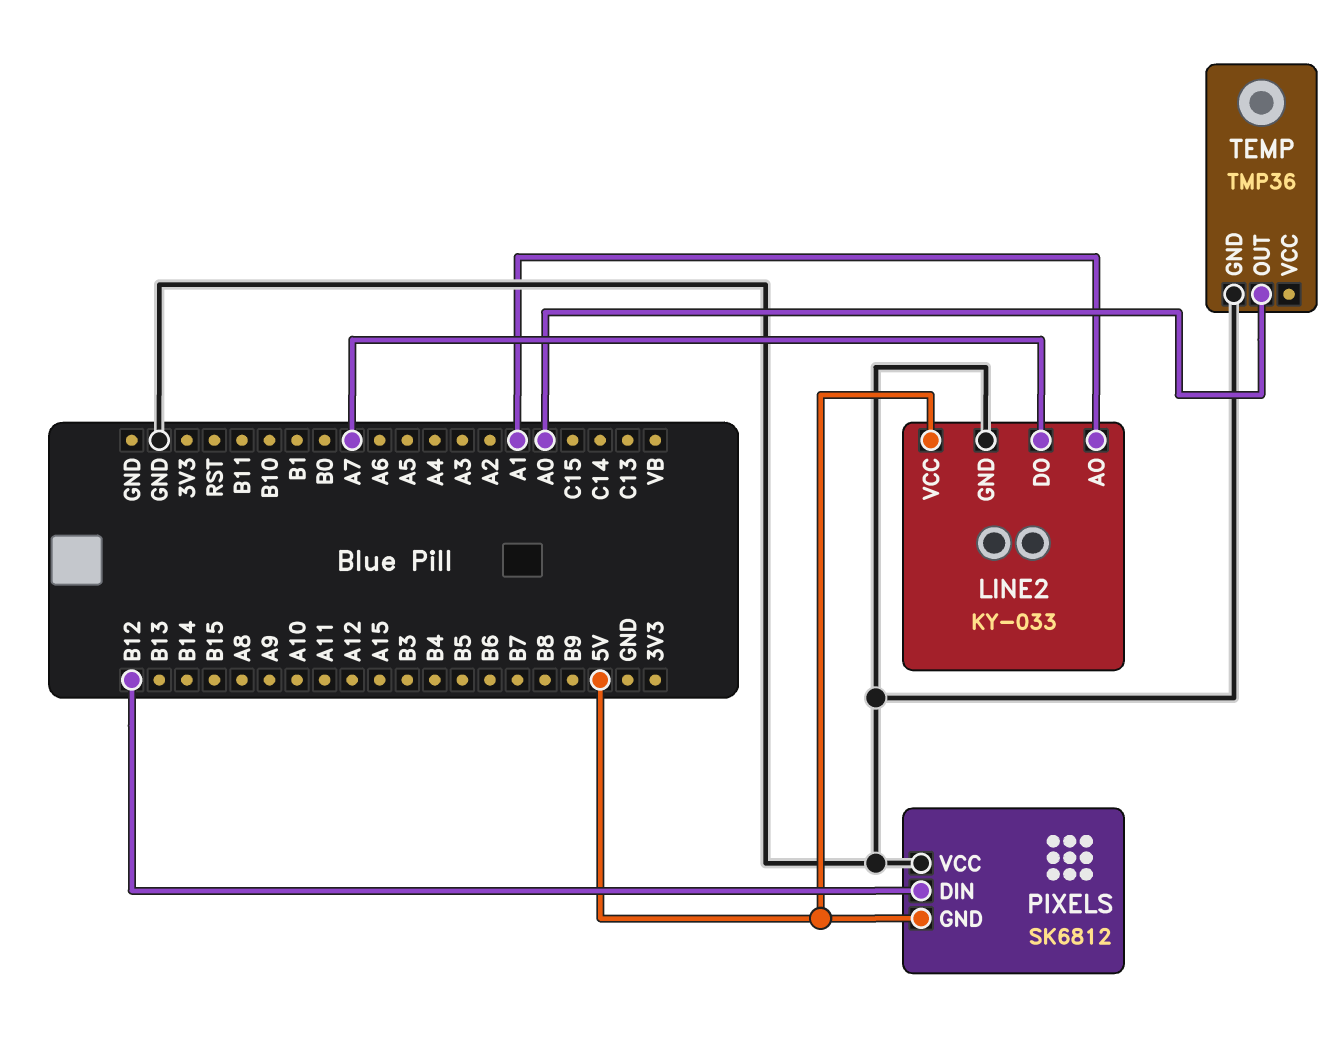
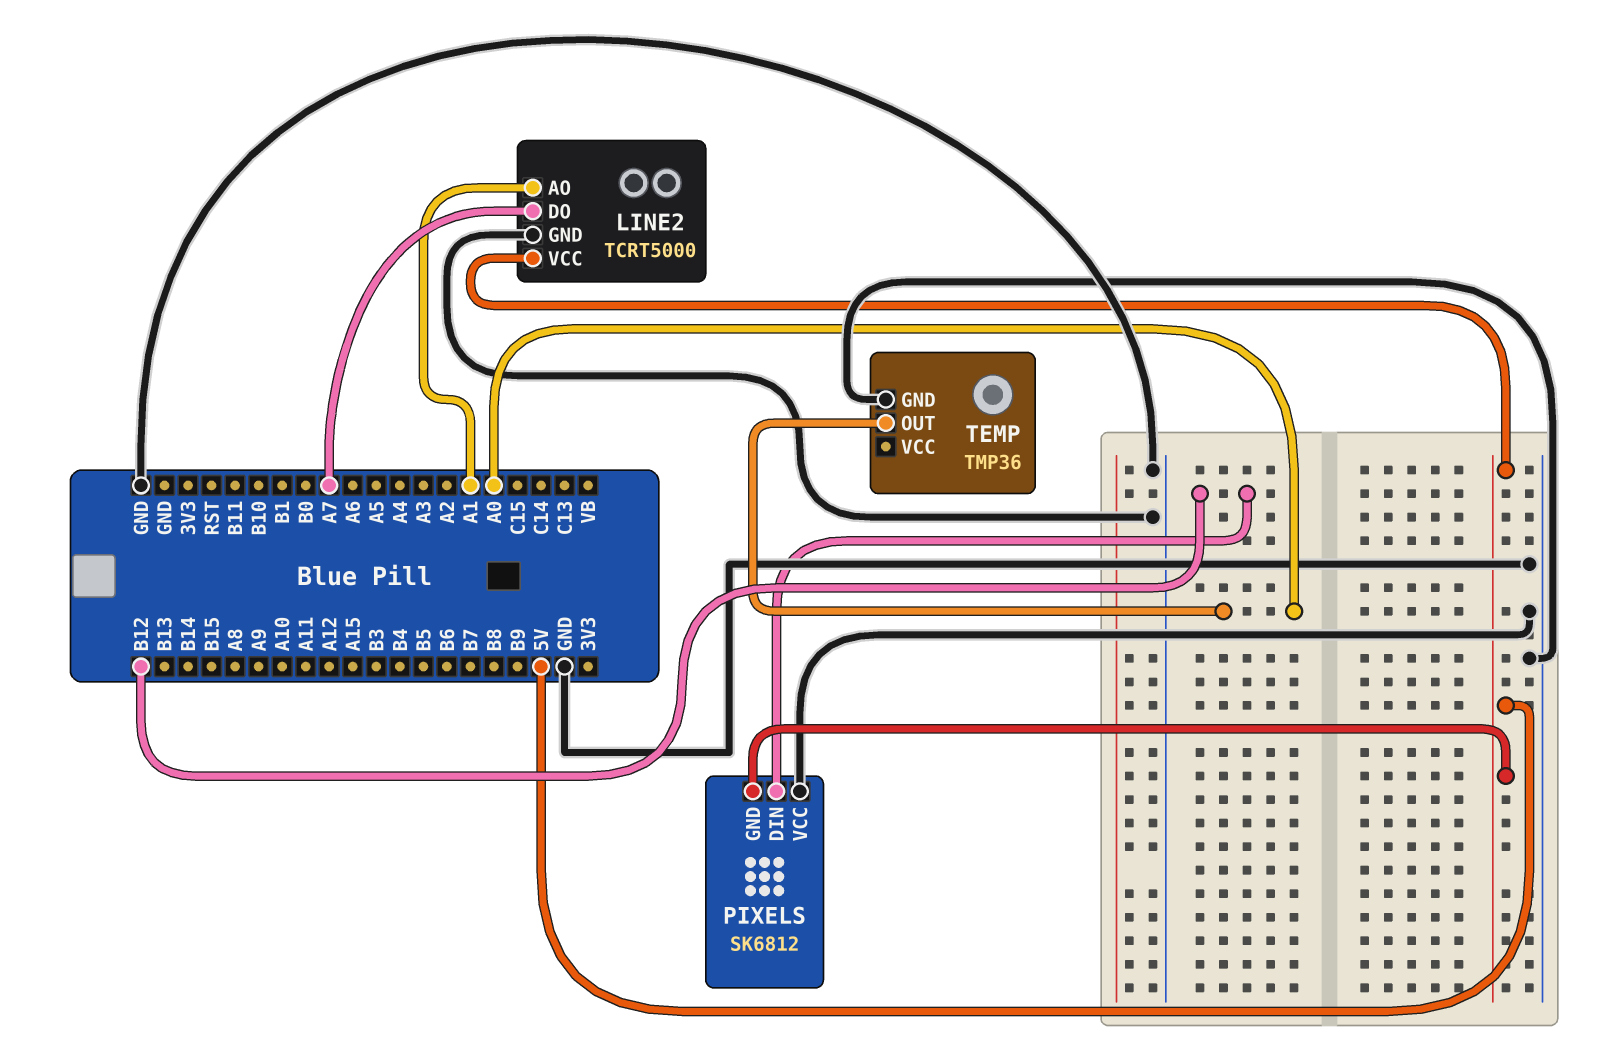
LINE2: KY-033 -> TCRT5000

